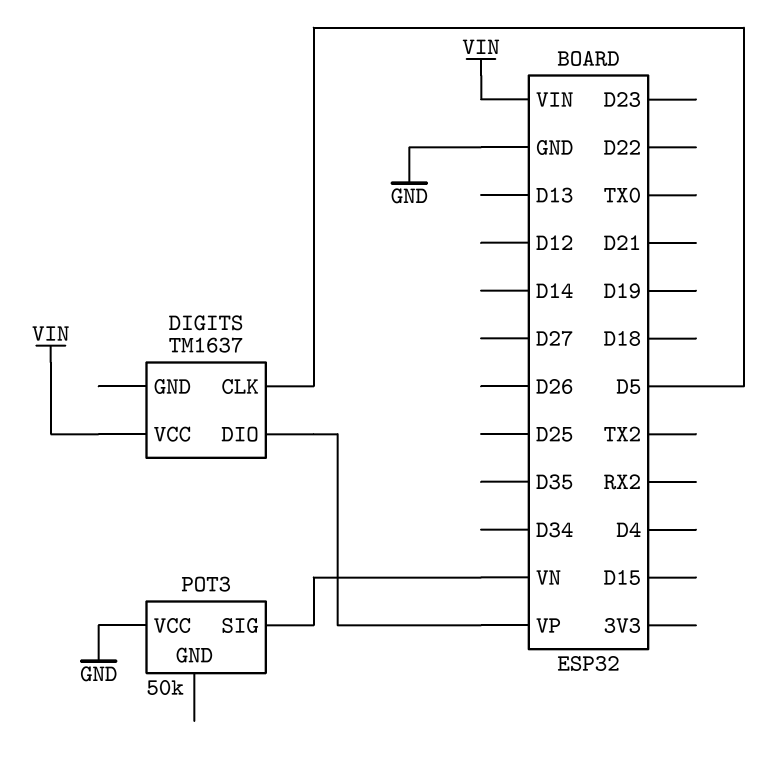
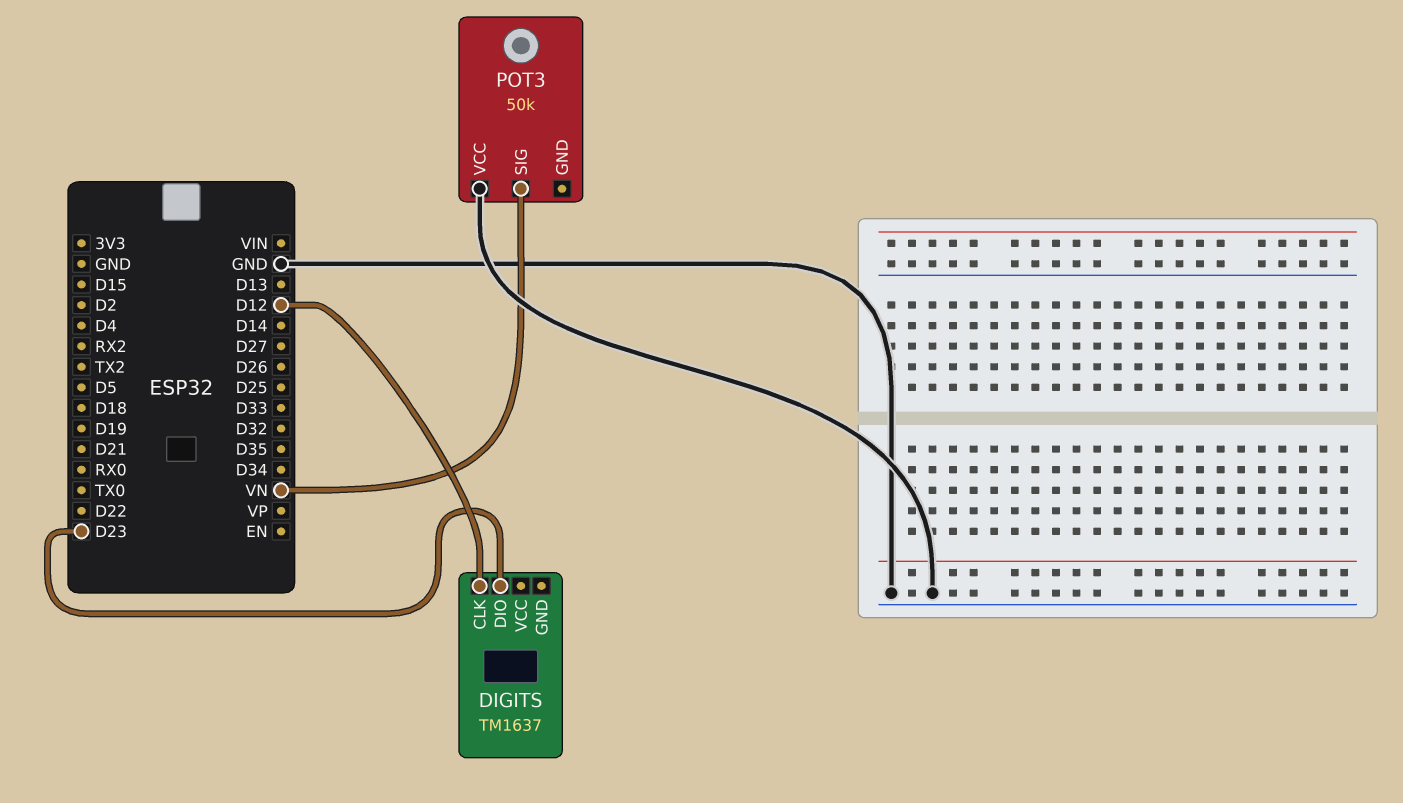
DIGITS pin CLK: D5 -> D12
DIGITS pin DIO: VP -> D23
DIGITS pin VCC: VIN -> none

